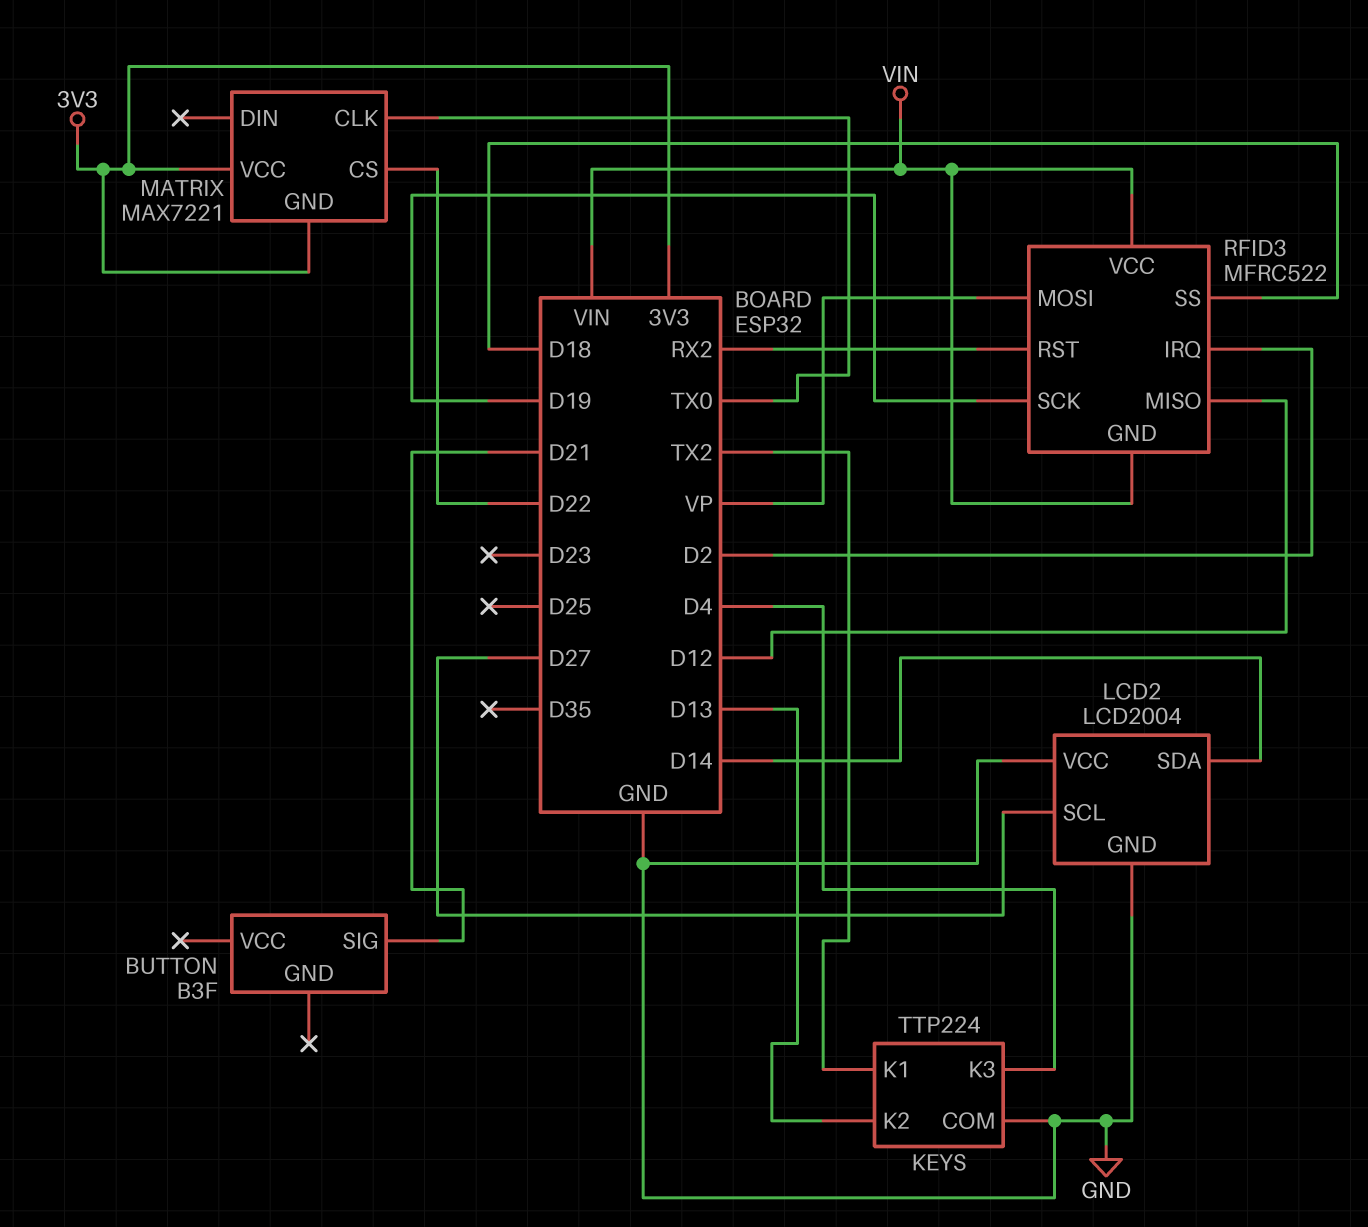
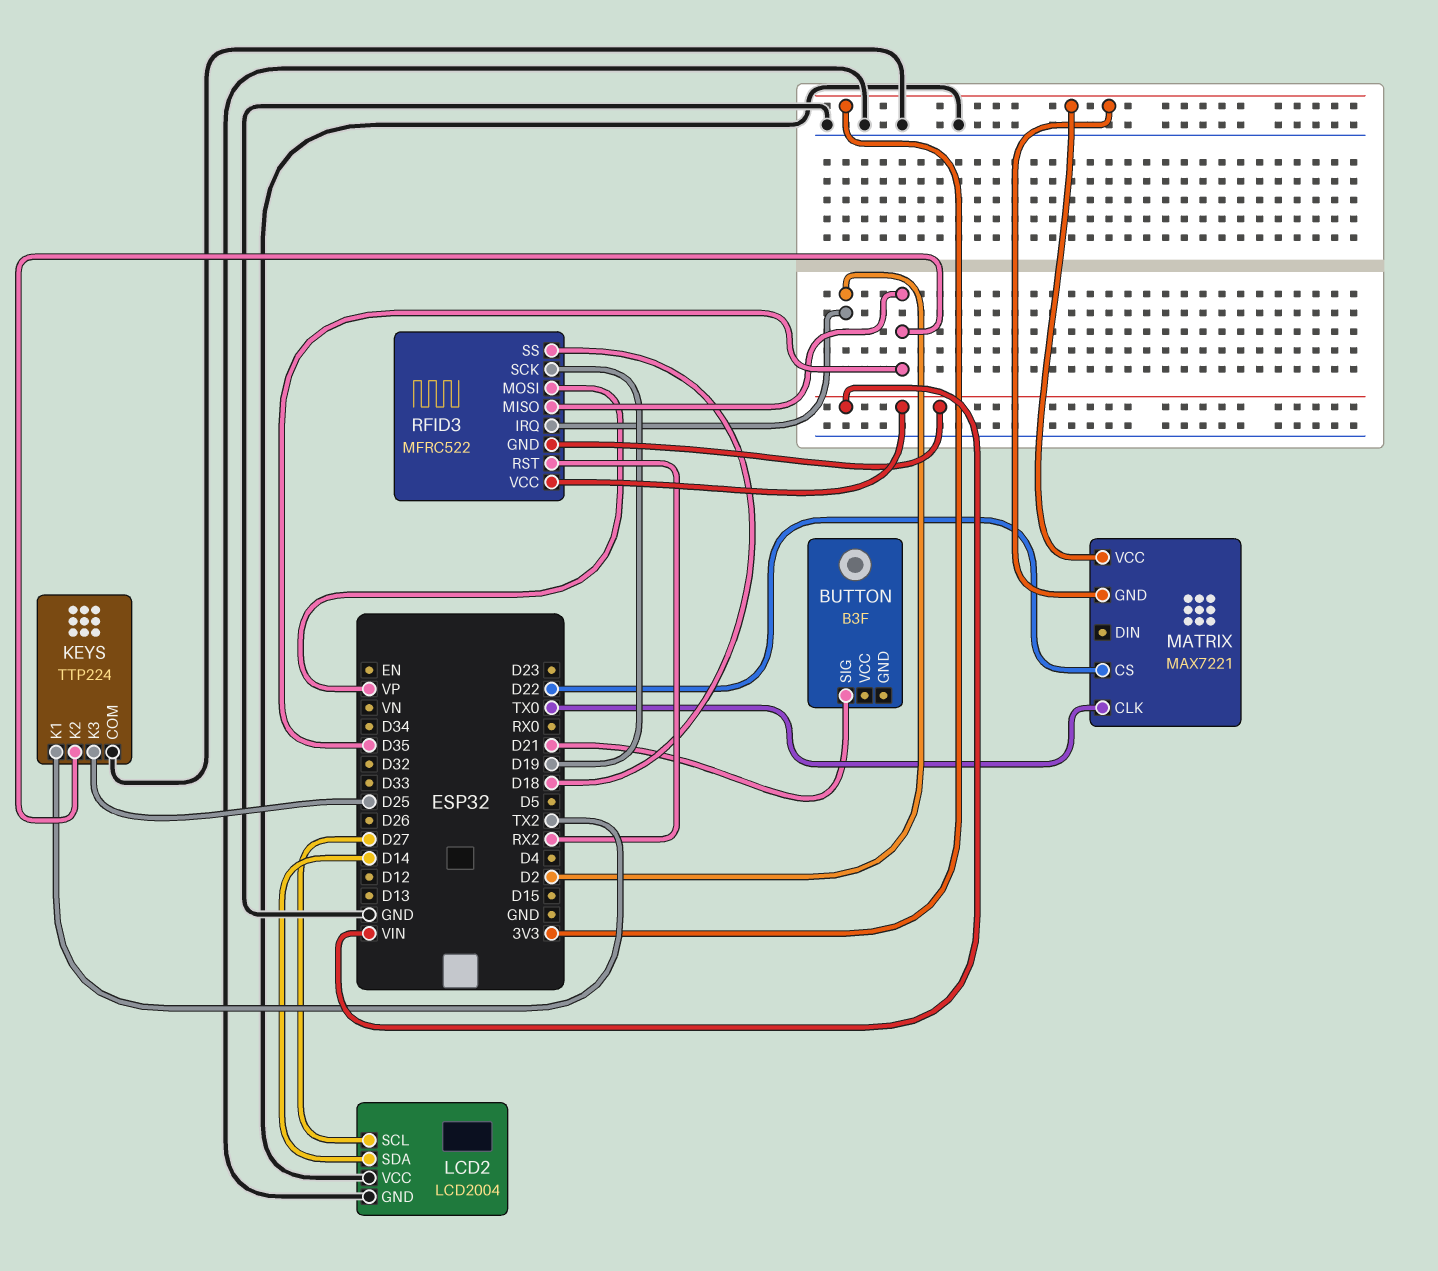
KEYS pin K2: D13 -> D35
KEYS pin K3: D4 -> D25
RFID3 pin MISO: D12 -> D35

